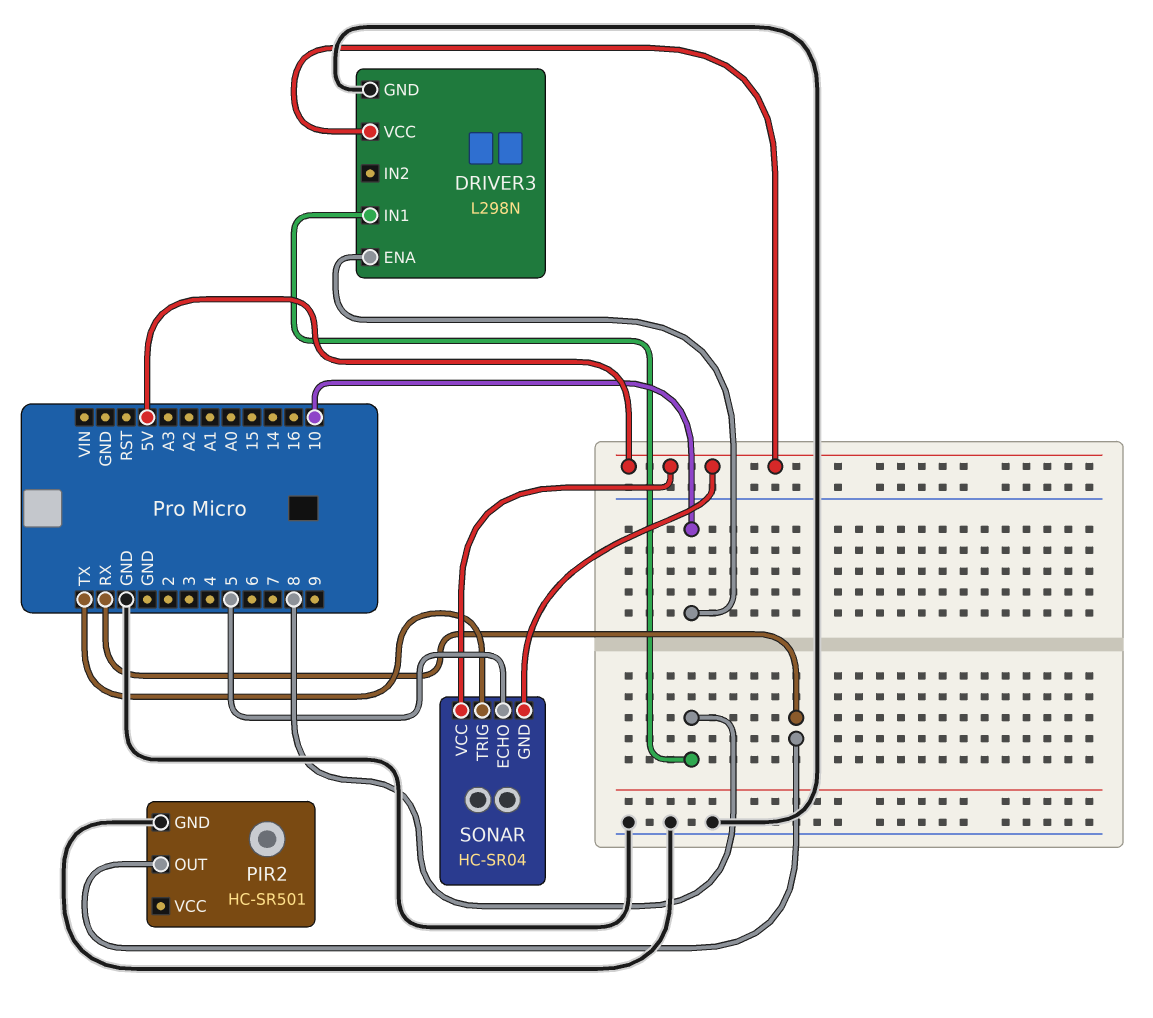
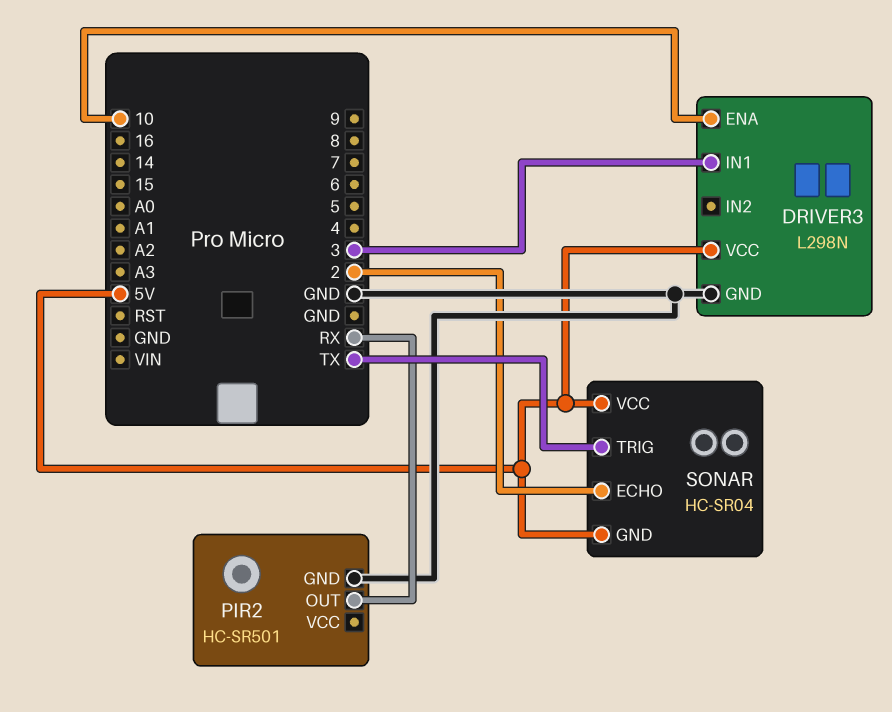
DRIVER3 pin IN1: 8 -> 3
SONAR pin ECHO: 5 -> 2

